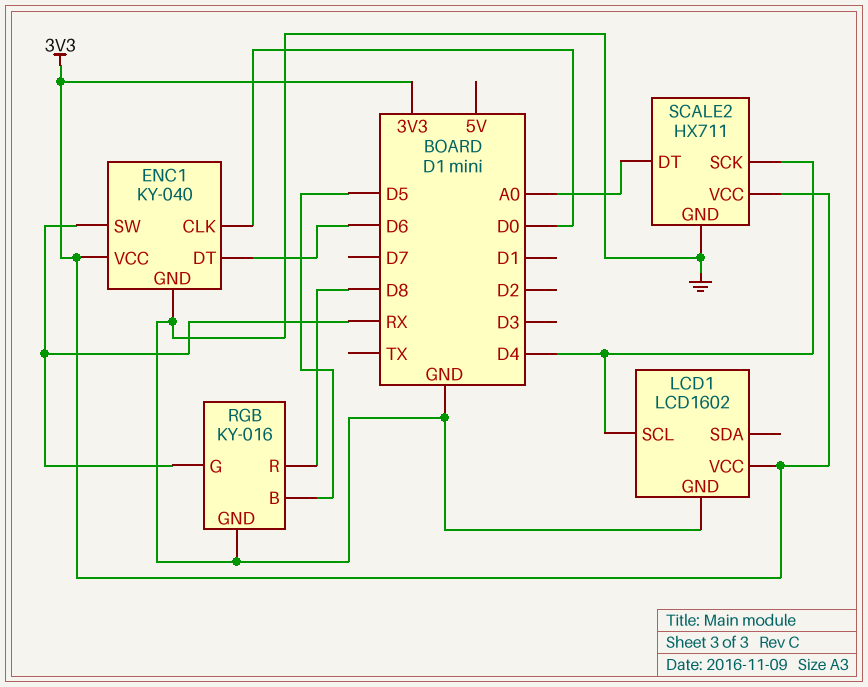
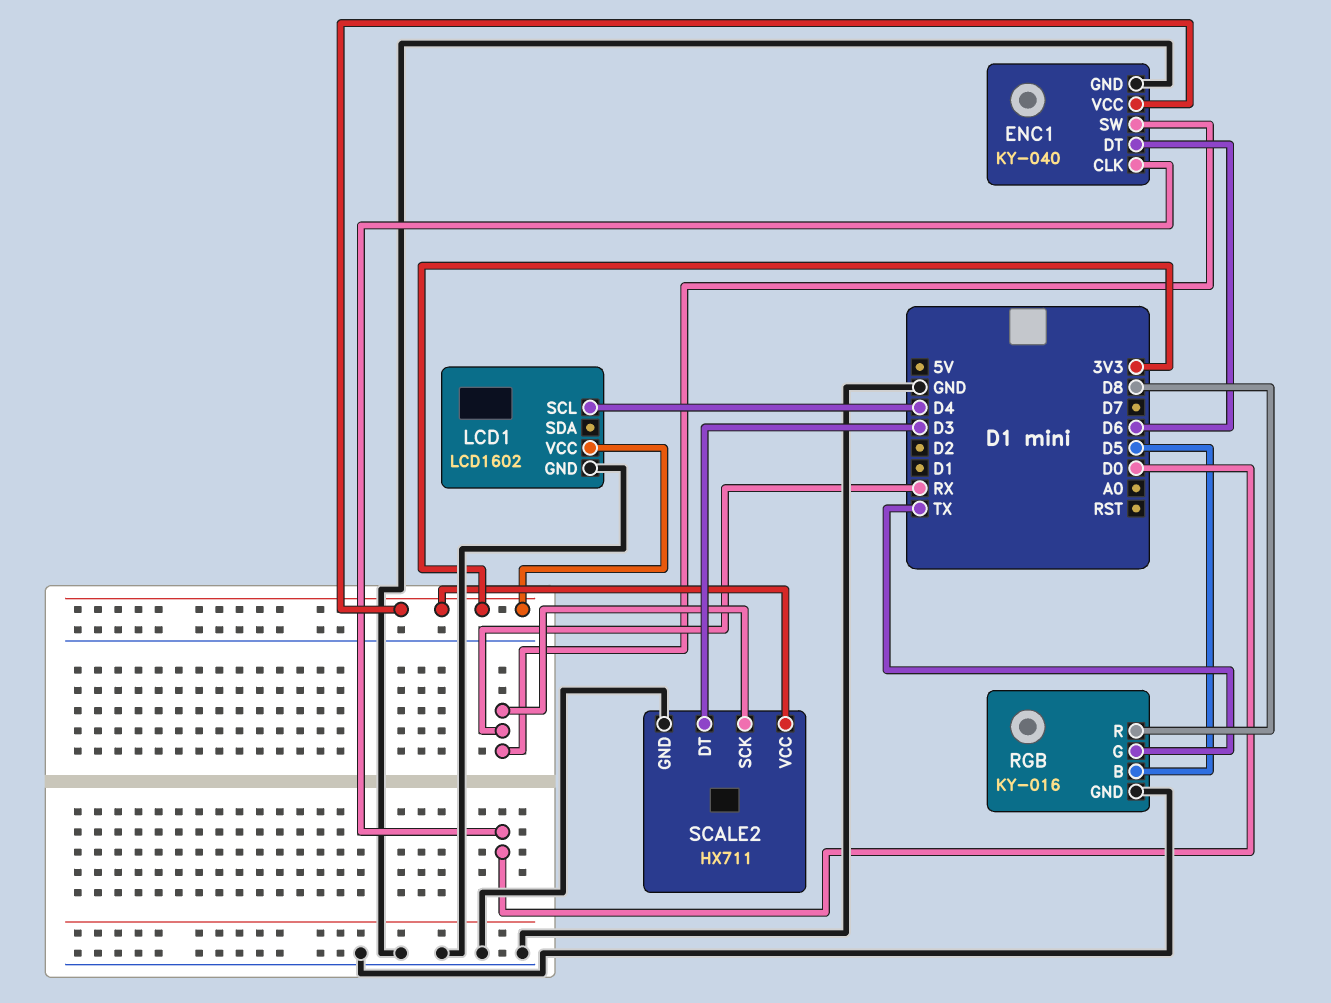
RGB pin G: RX -> TX
SCALE2 pin DT: A0 -> D3
SCALE2 pin SCK: D4 -> RX

